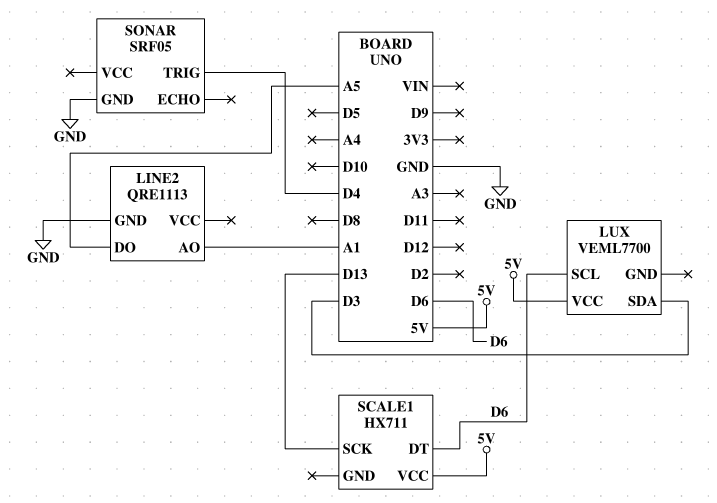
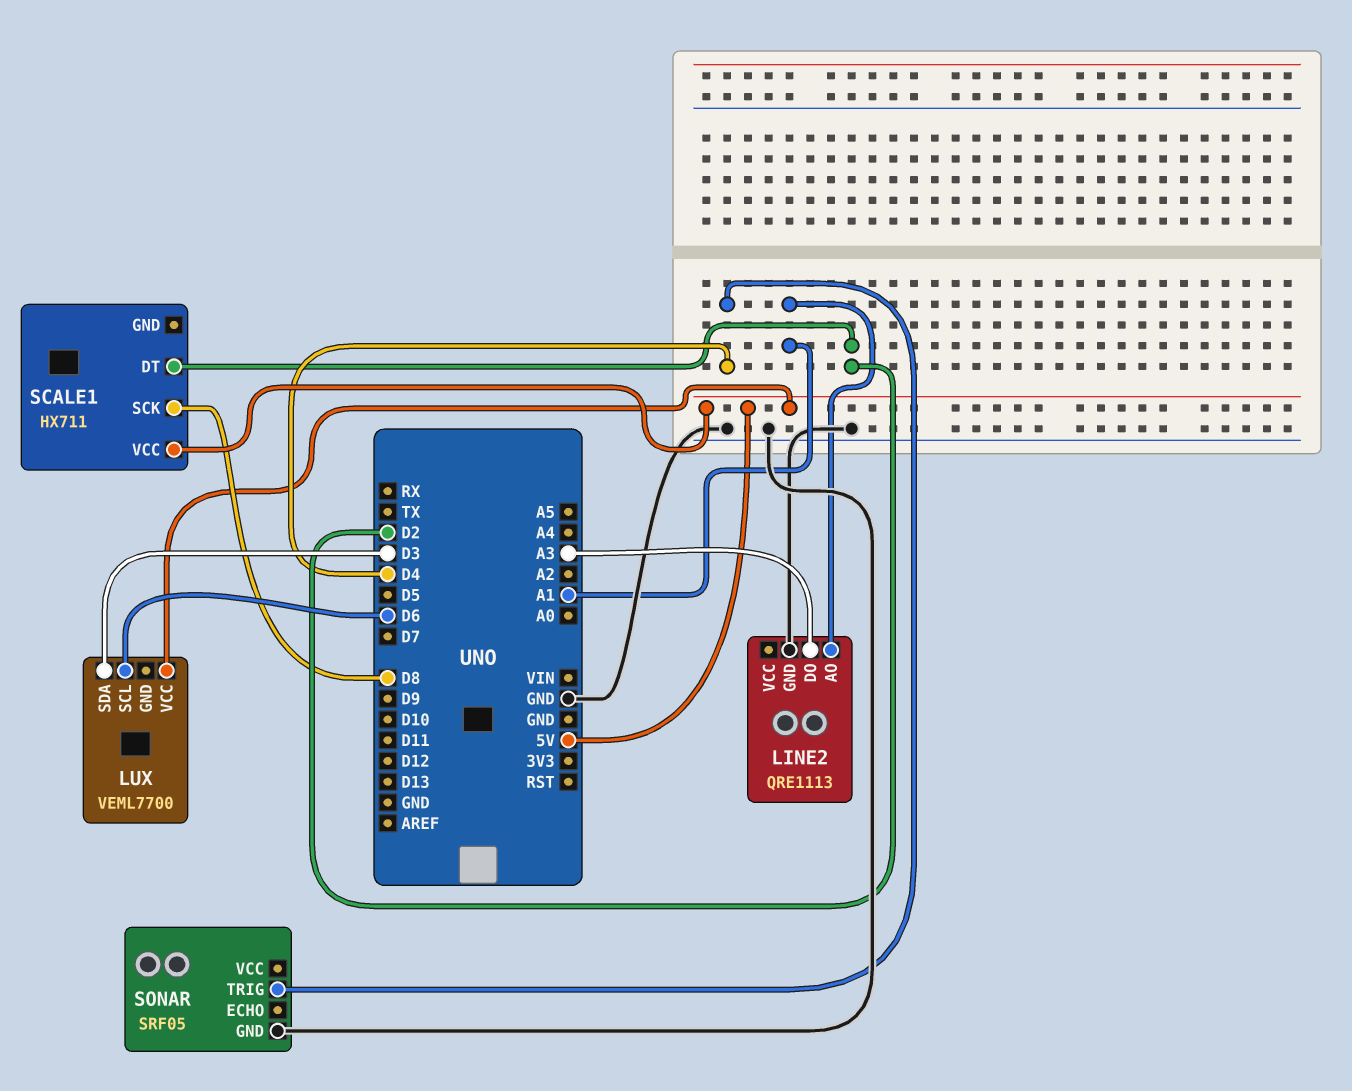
LINE2 pin DO: A5 -> A3
SCALE1 pin DT: D6 -> D2
SCALE1 pin SCK: D13 -> D8

